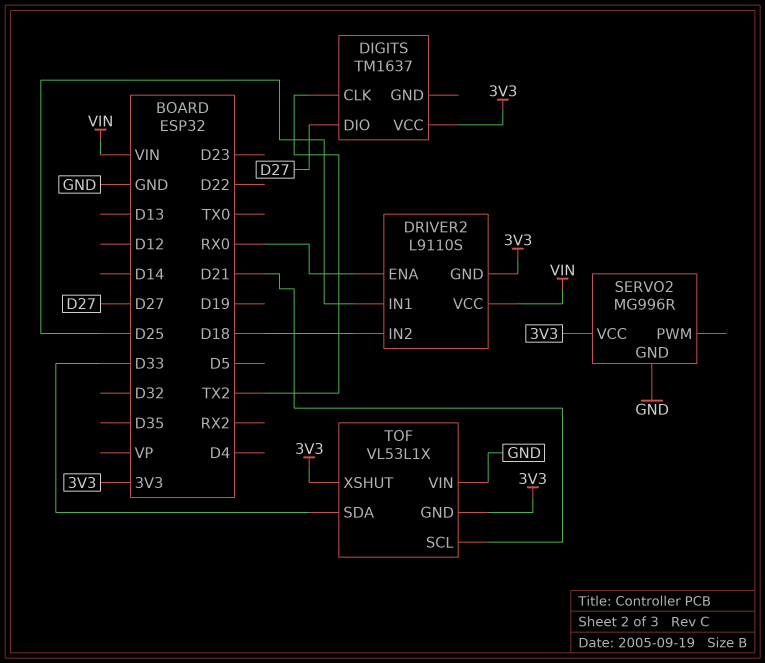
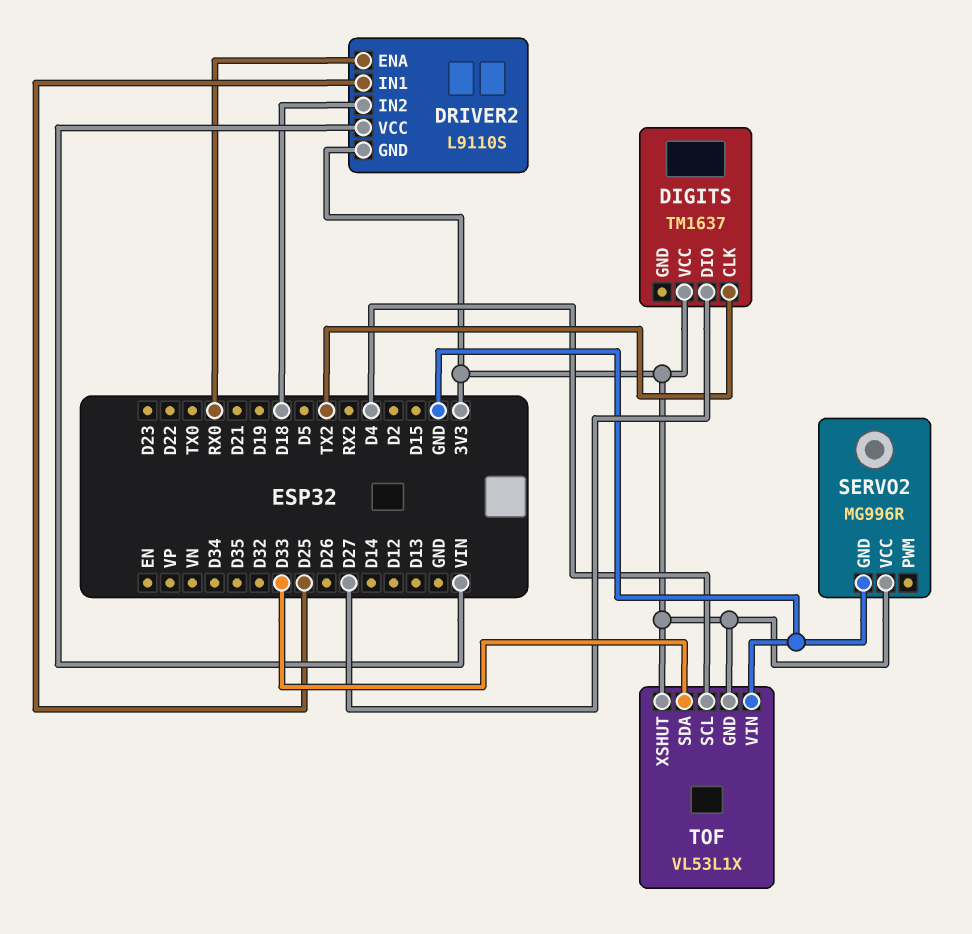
TOF pin SCL: D21 -> D4

